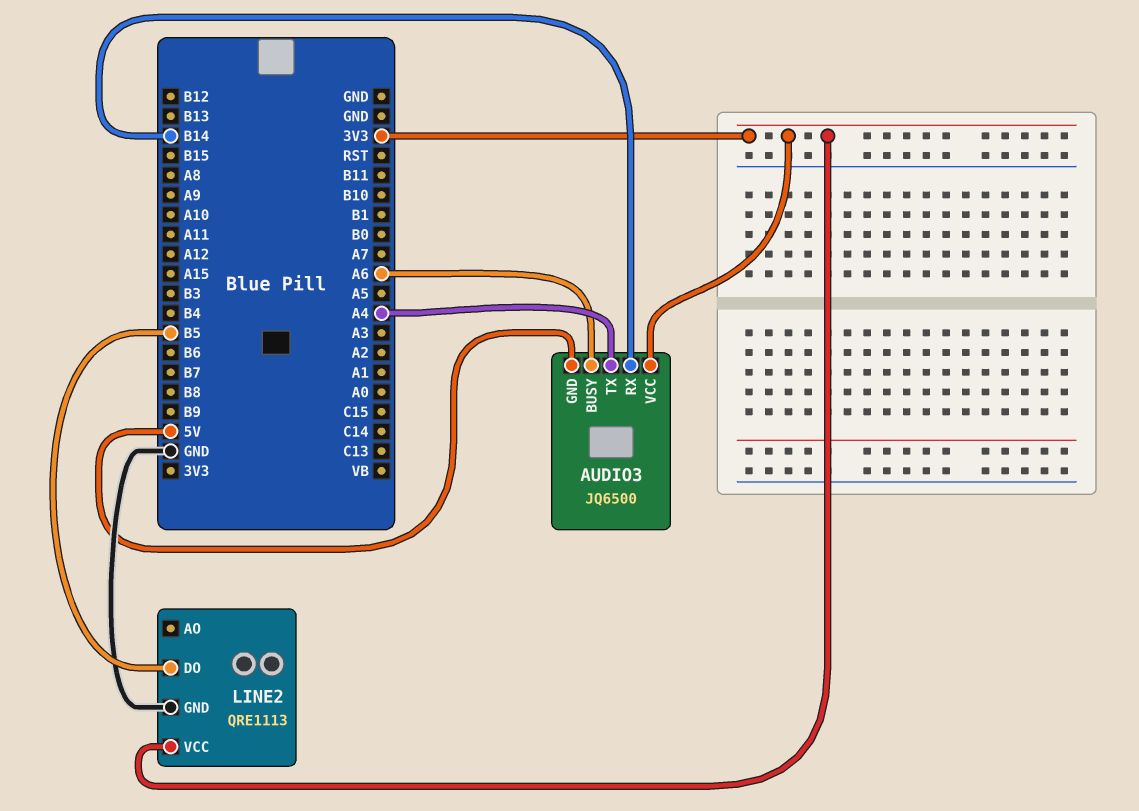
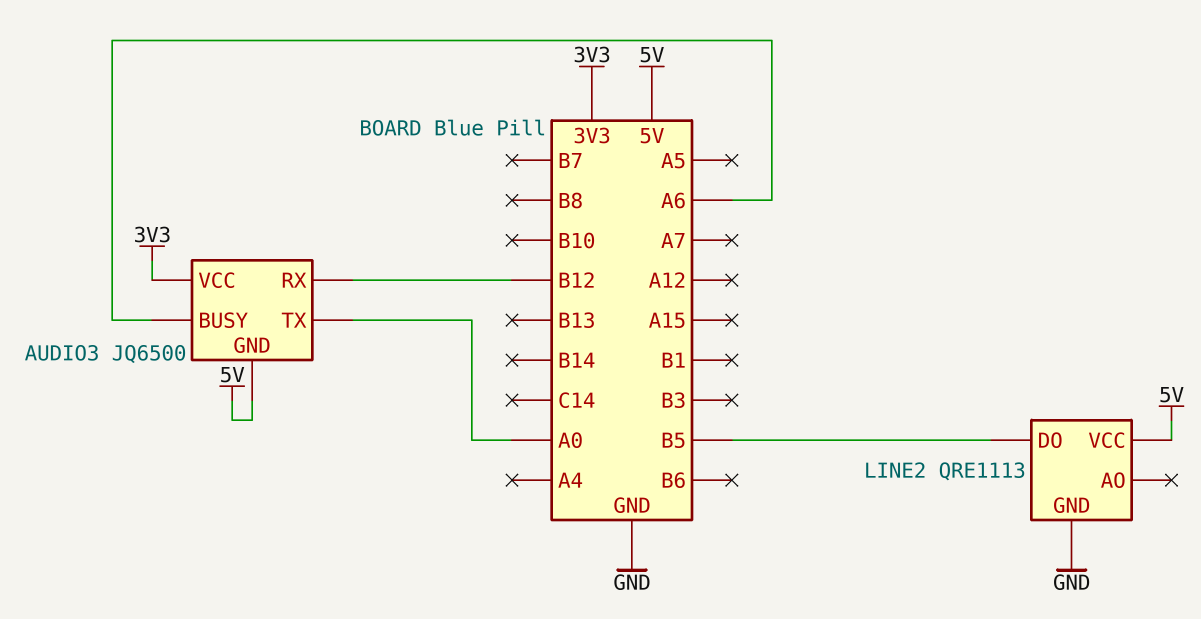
AUDIO3 pin RX: B14 -> B12
AUDIO3 pin TX: A4 -> A0
LINE2 pin VCC: 3V3 -> 5V

